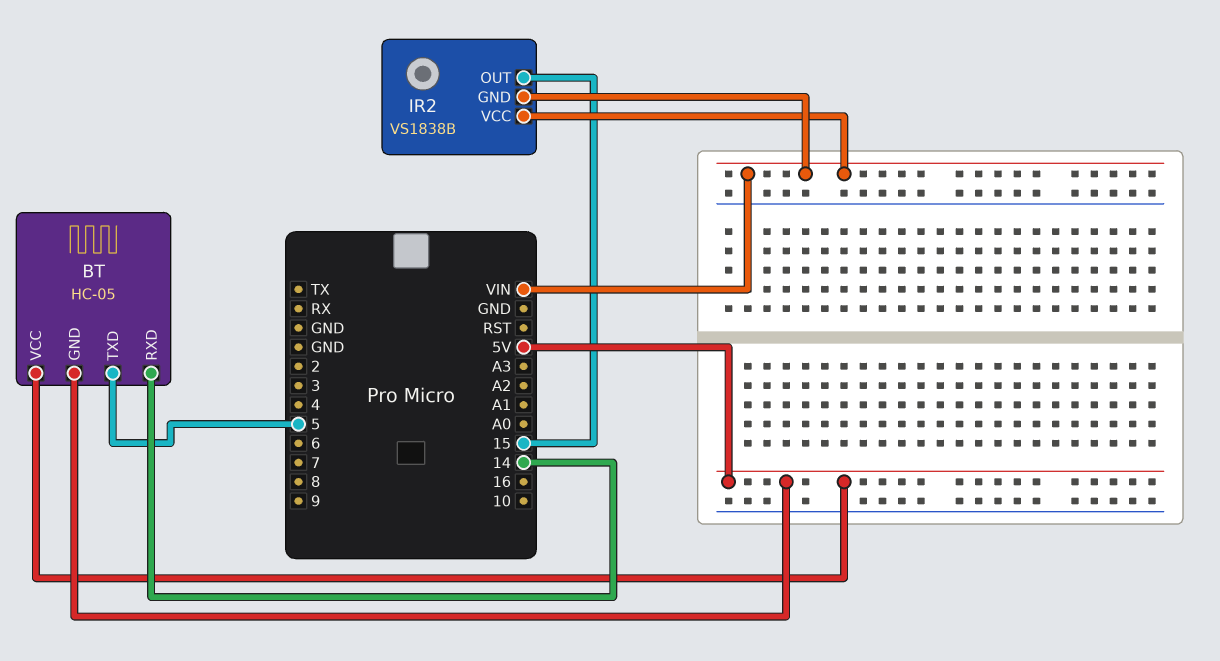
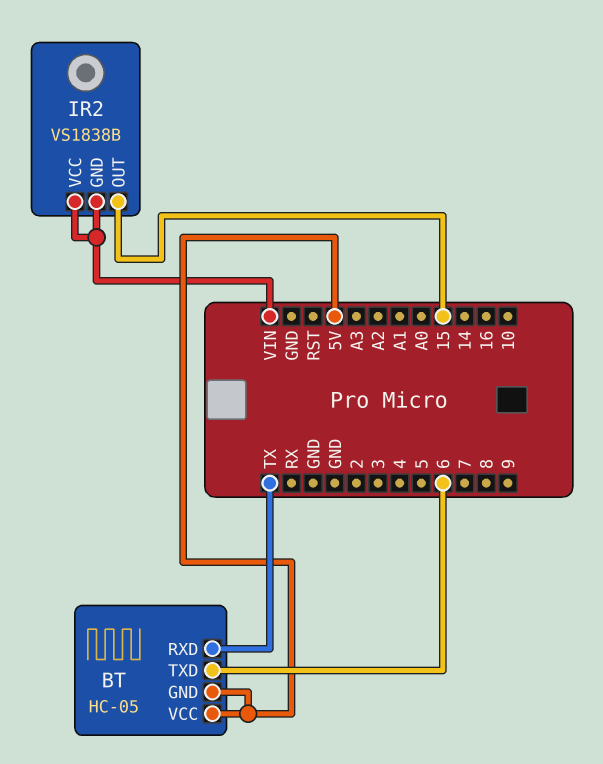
BT pin RXD: 14 -> TX
BT pin TXD: 5 -> 6

